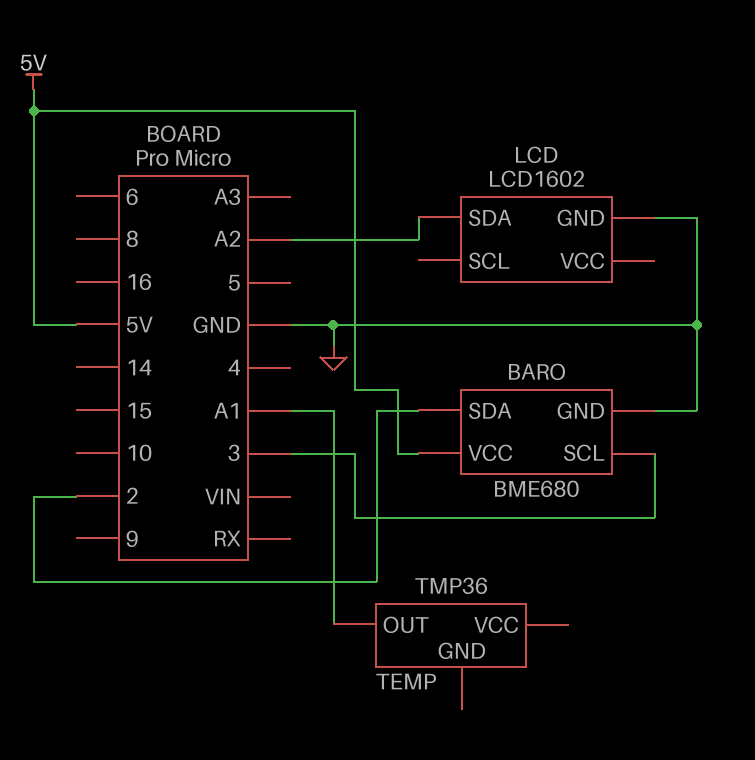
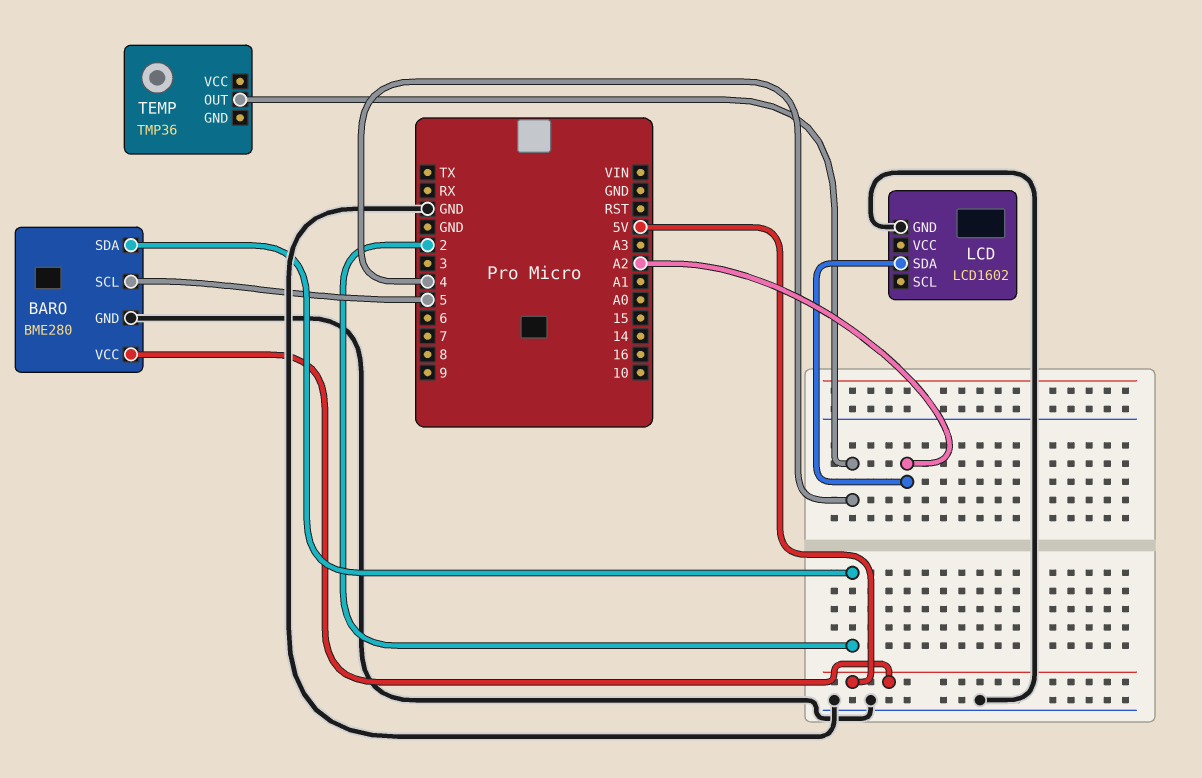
BARO: BME680 -> BME280
BARO pin SCL: 3 -> 5
TEMP pin OUT: A1 -> 4

